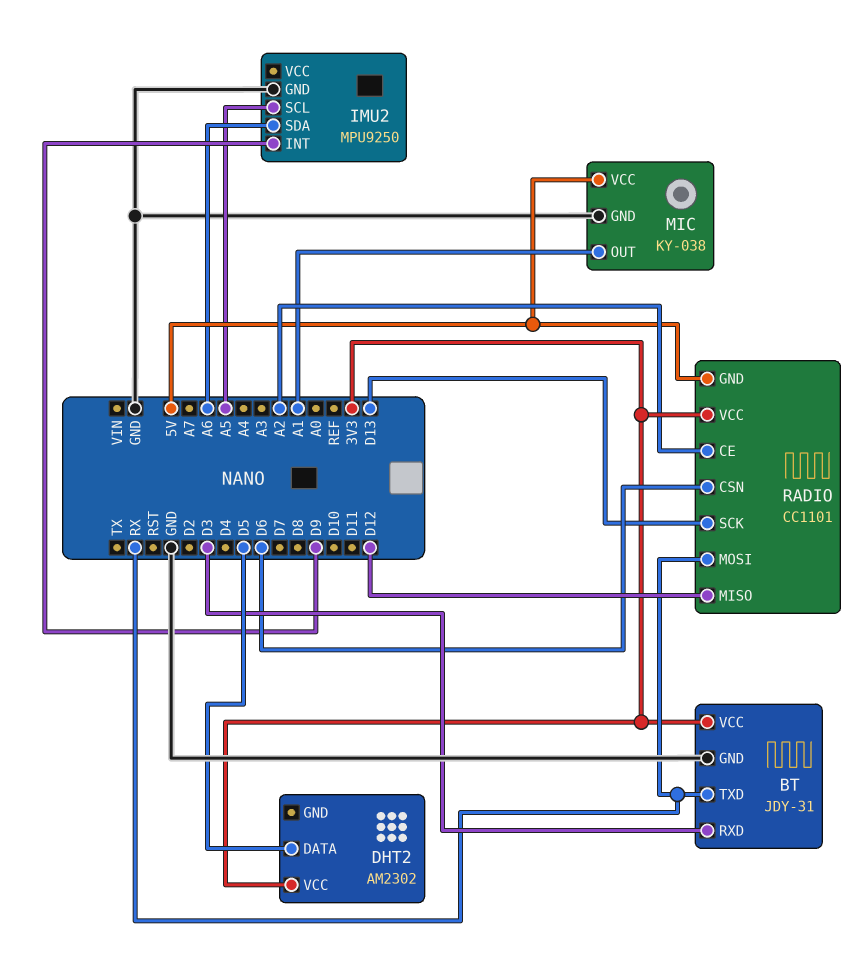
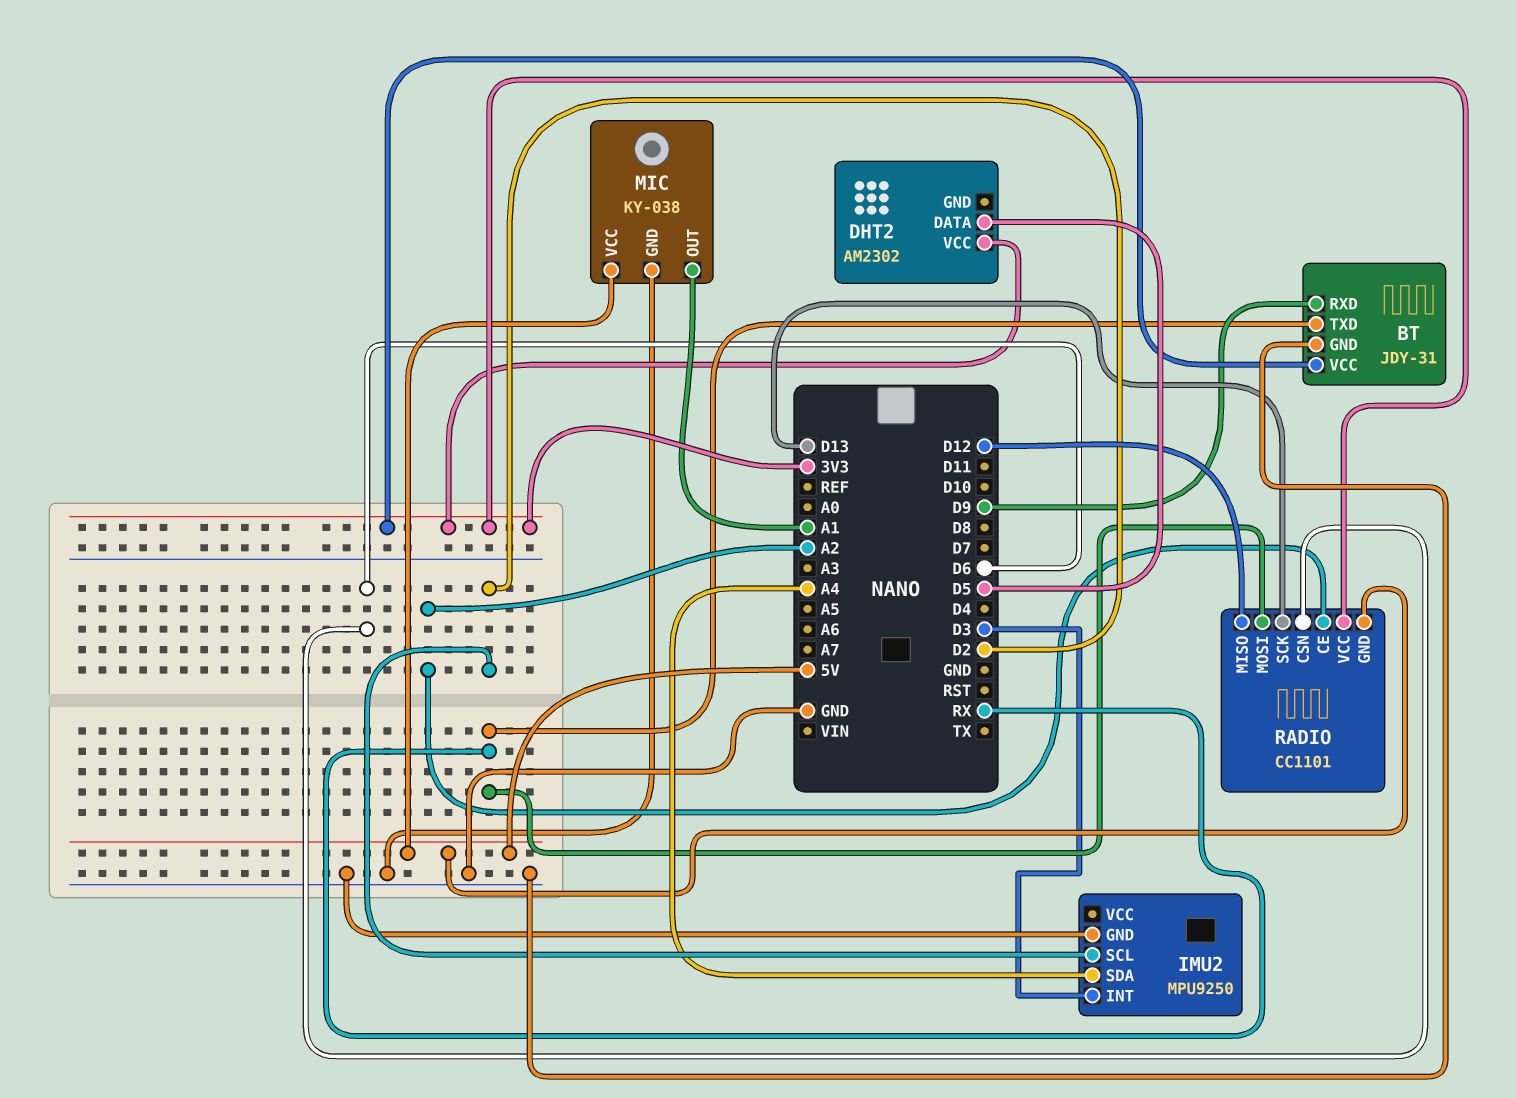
BT pin RXD: D3 -> D9
IMU2 pin INT: D9 -> D3
IMU2 pin SCL: A5 -> D2
IMU2 pin SDA: A6 -> A4

